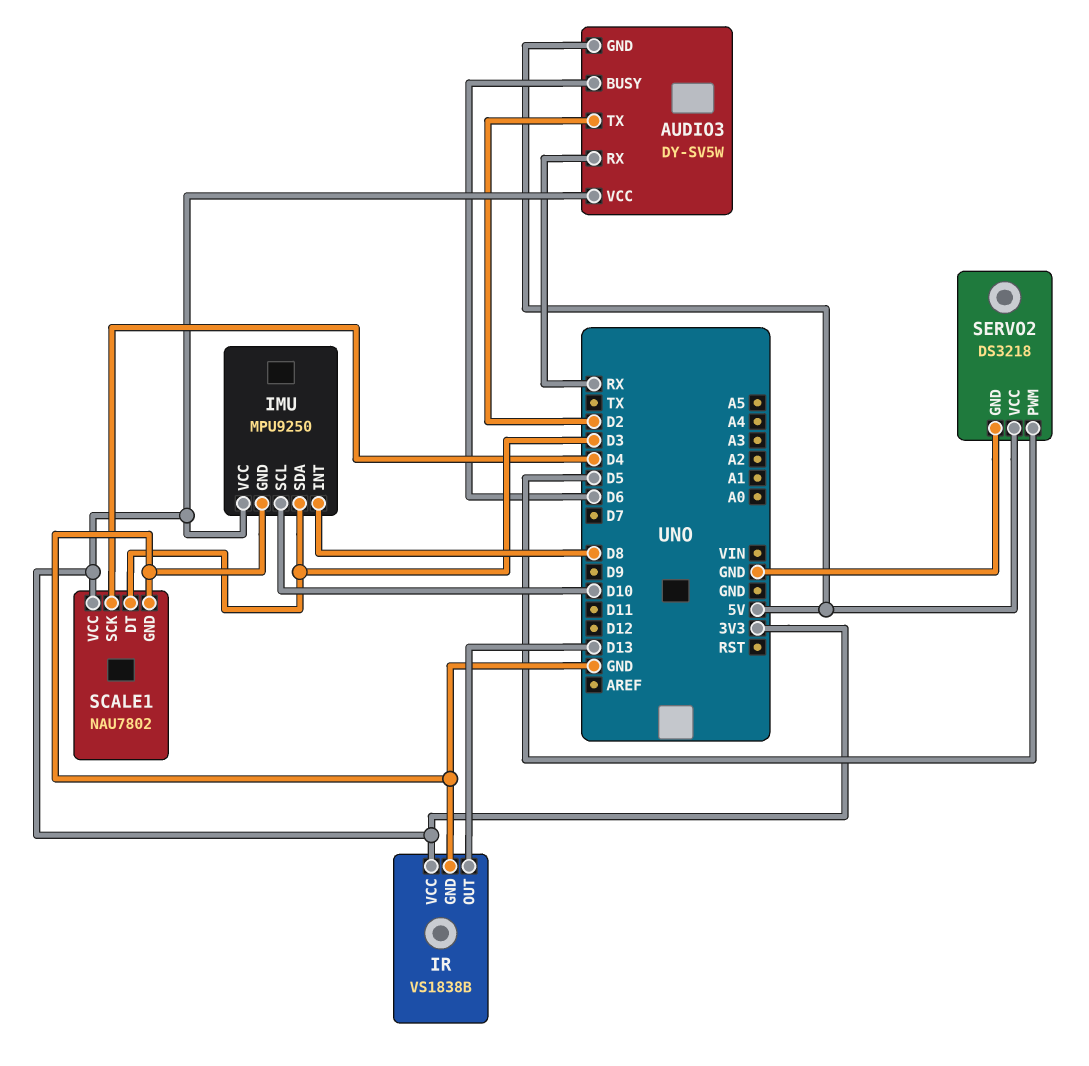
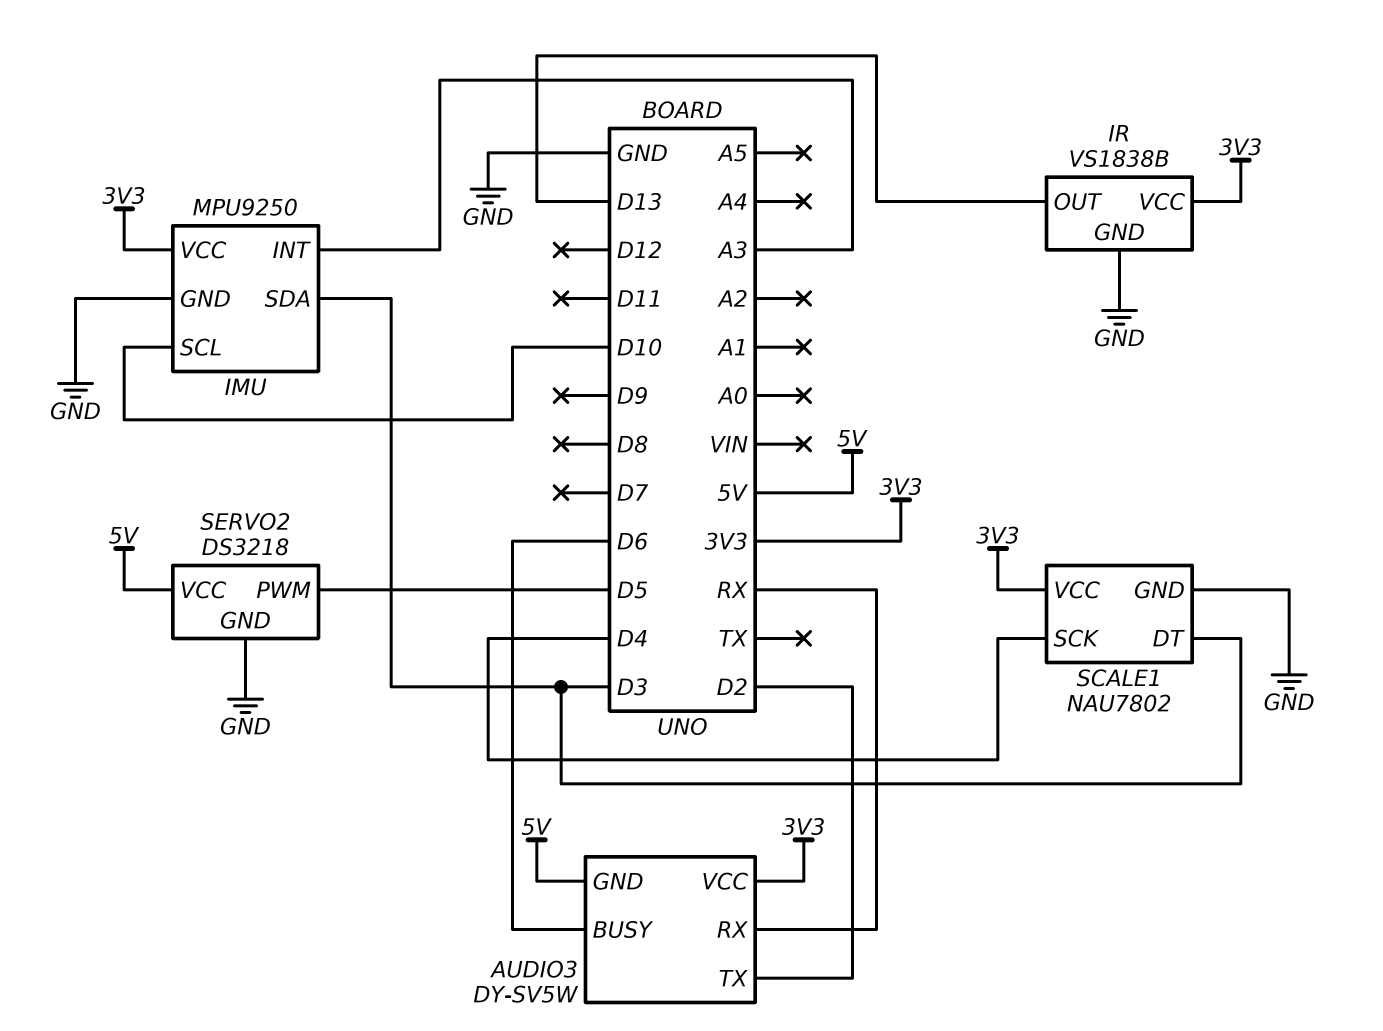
IMU pin INT: D8 -> A3

